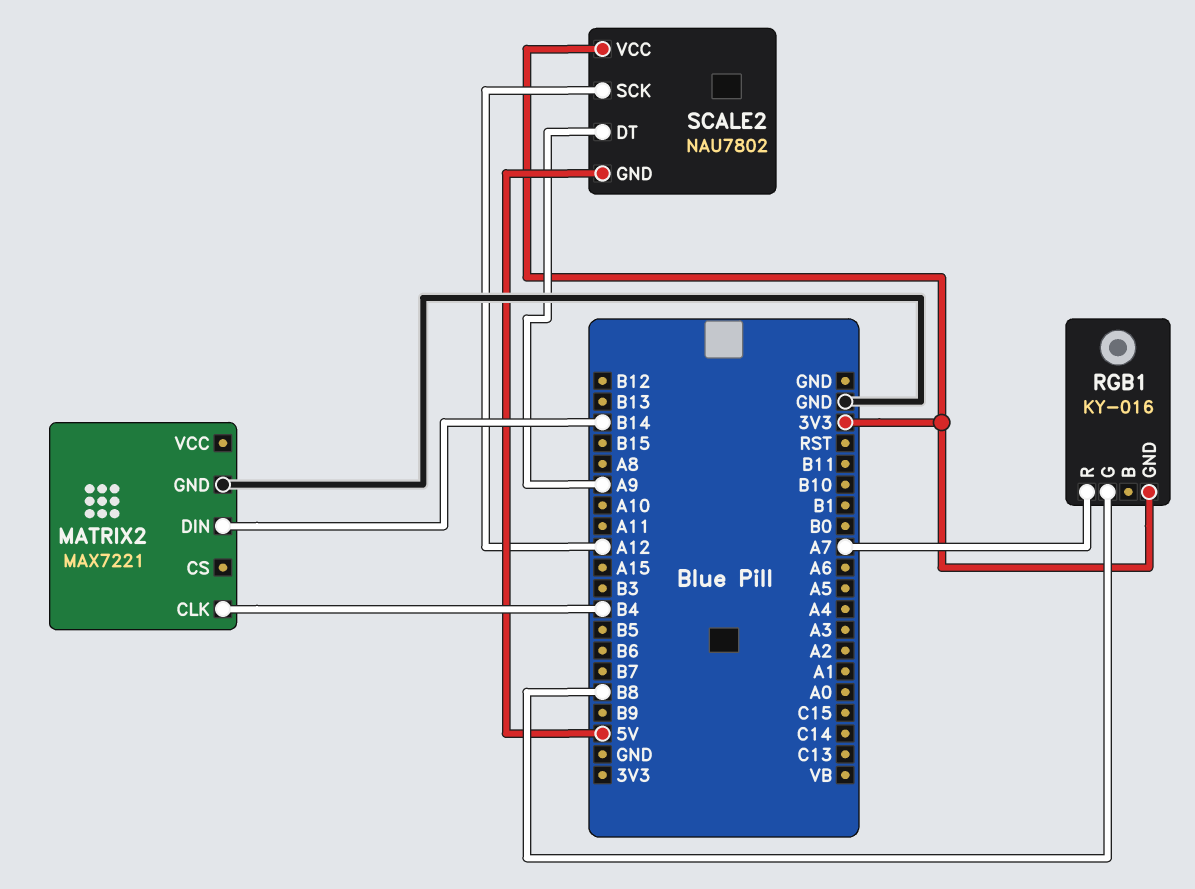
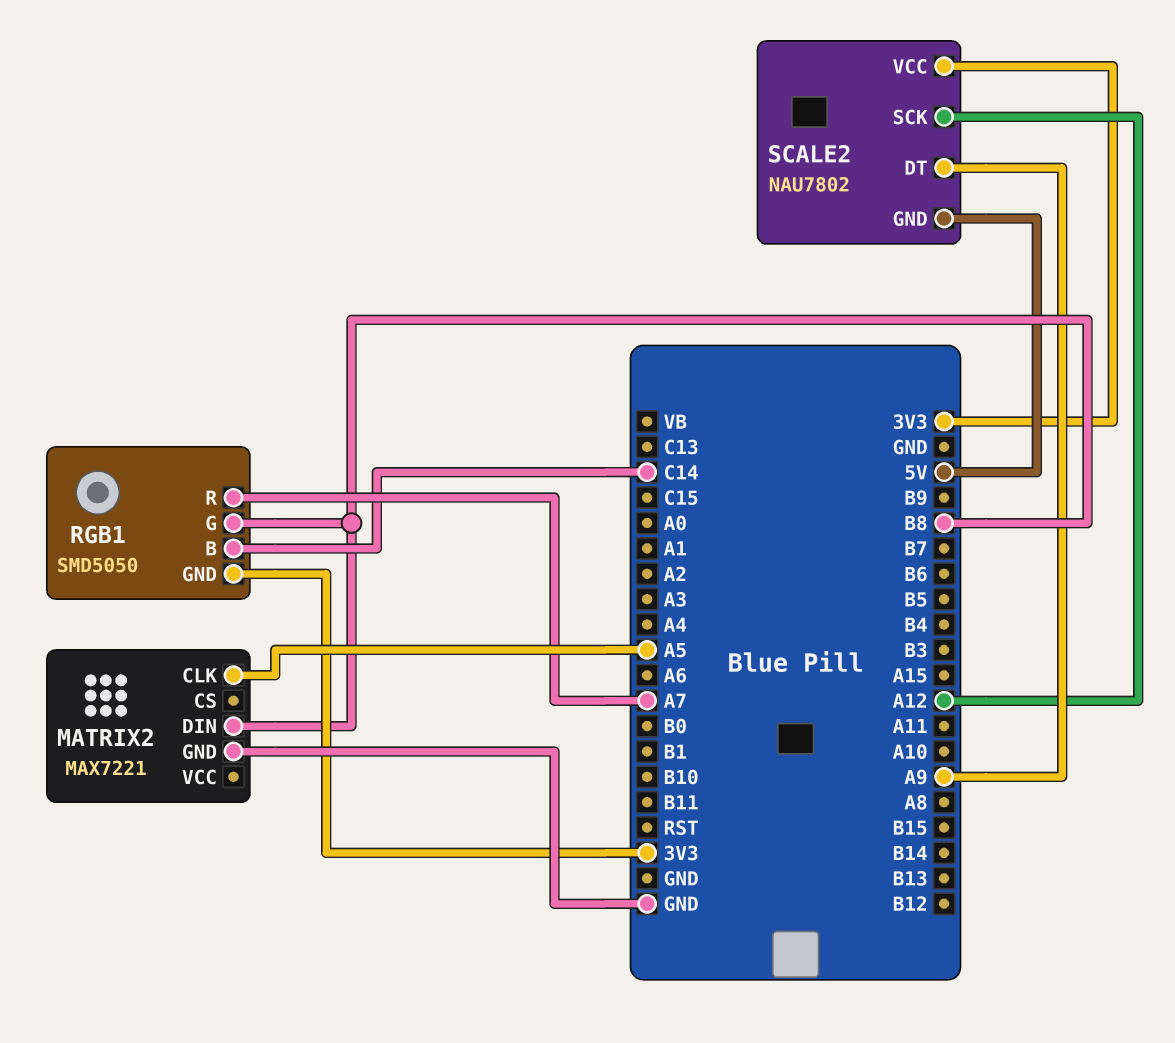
MATRIX2 pin CLK: B4 -> A5
MATRIX2 pin DIN: B14 -> B8
RGB1: KY-016 -> SMD5050
RGB1 pin B: none -> C14

